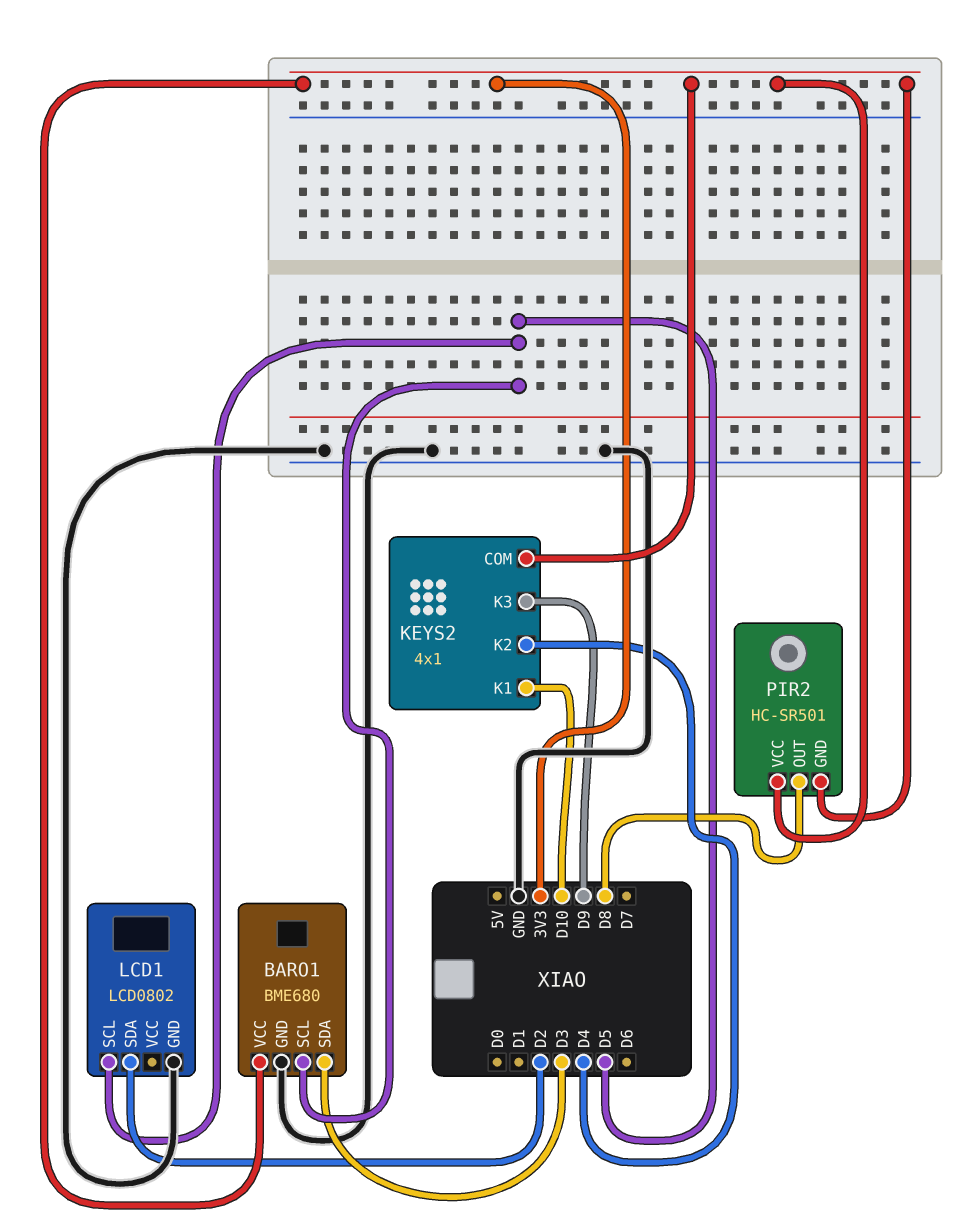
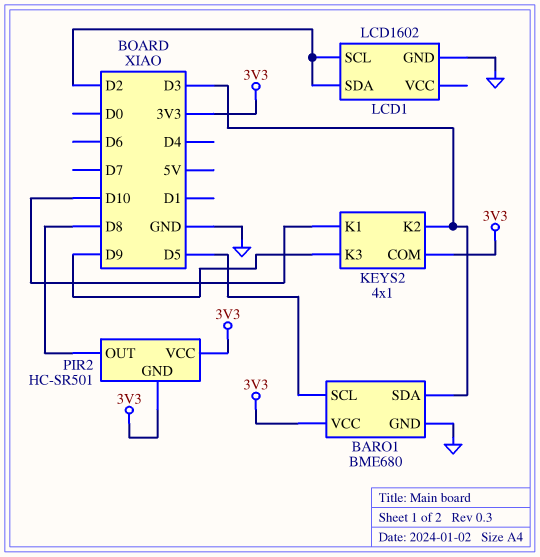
KEYS2 pin K2: D4 -> D3
LCD1: LCD0802 -> LCD1602
LCD1 pin SCL: D5 -> D2

